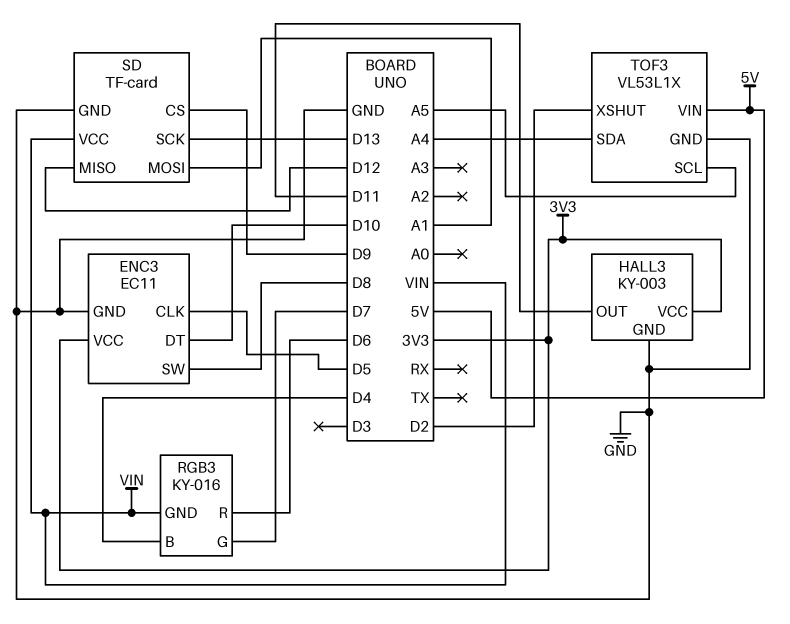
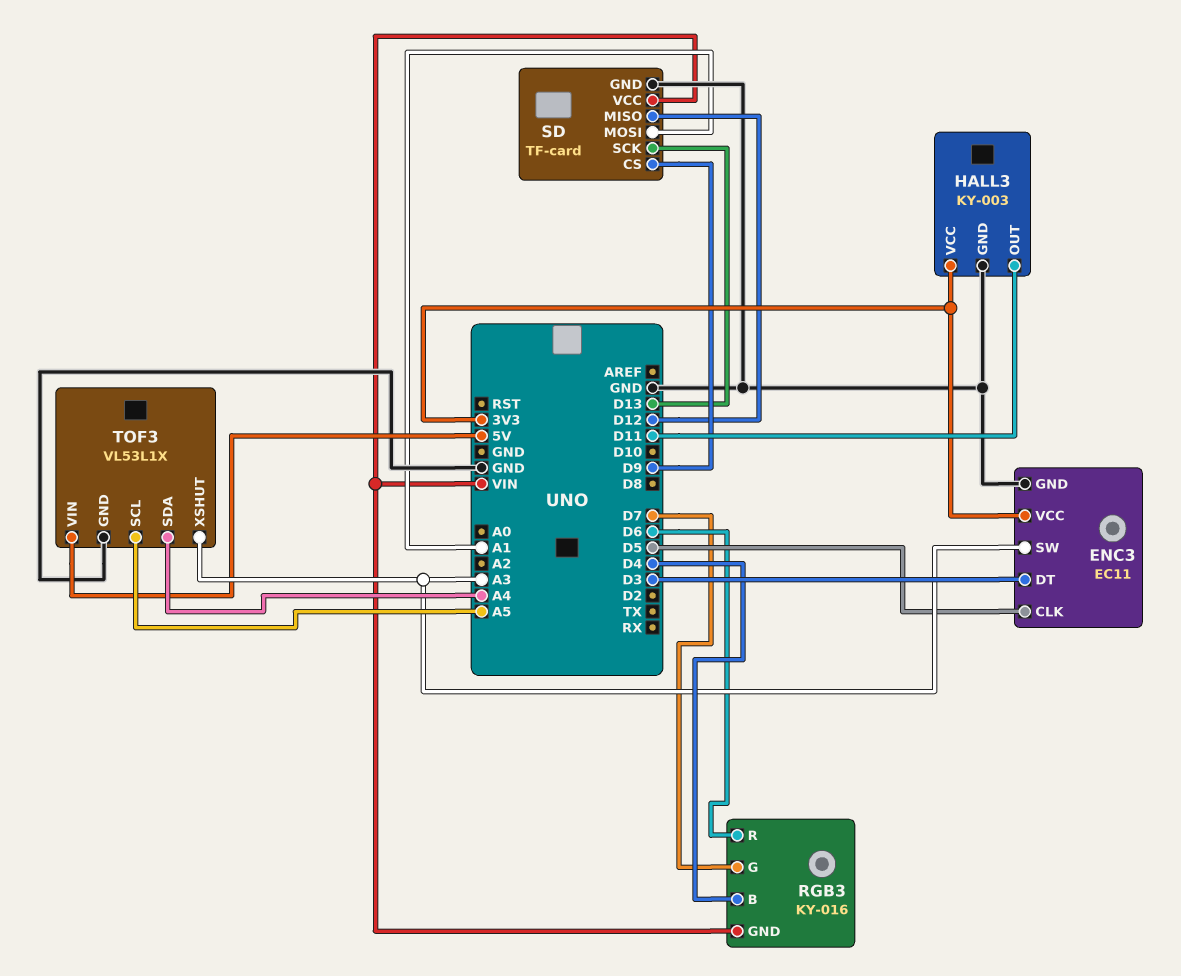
ENC3 pin DT: D10 -> D3
ENC3 pin SW: D8 -> A3
TOF3 pin XSHUT: D2 -> A3

